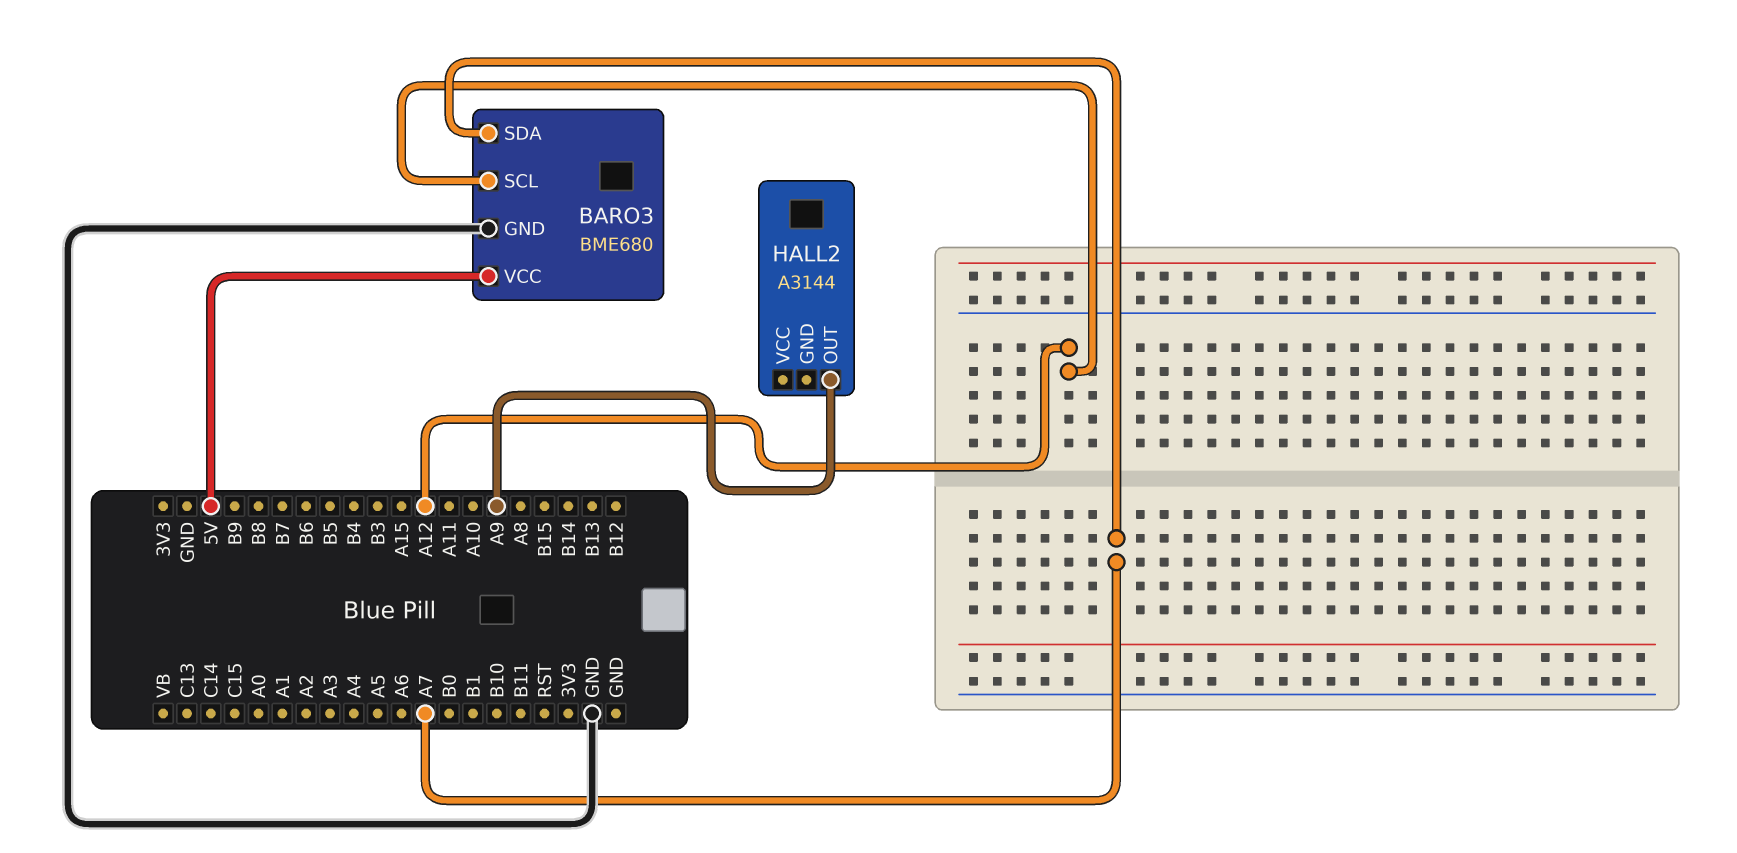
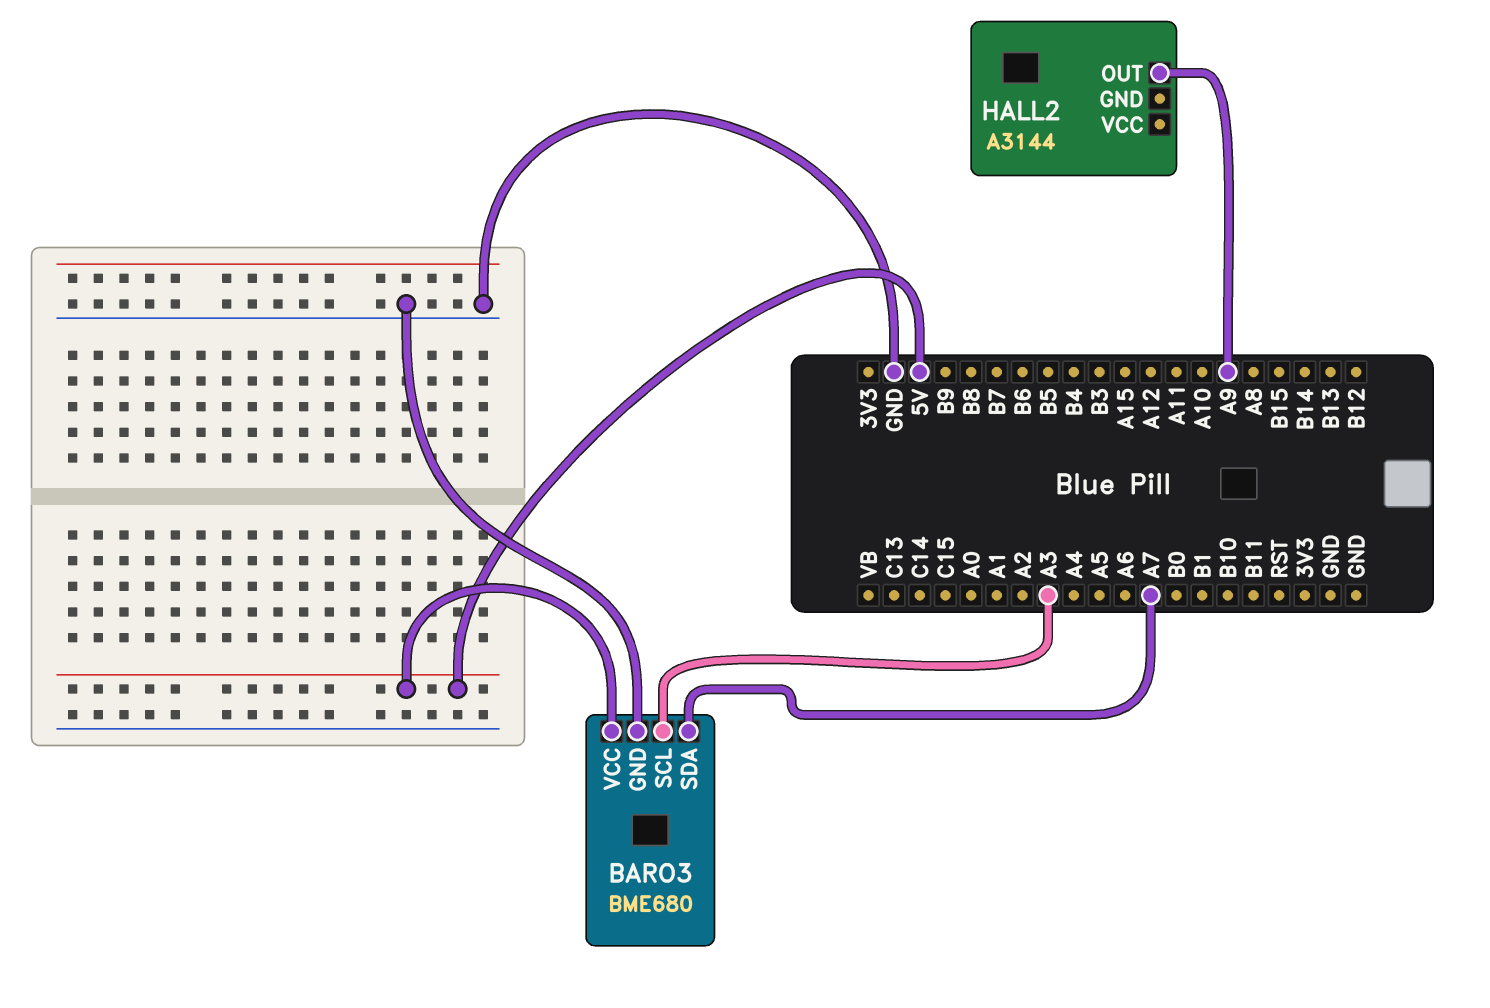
BARO3 pin SCL: A12 -> A3

